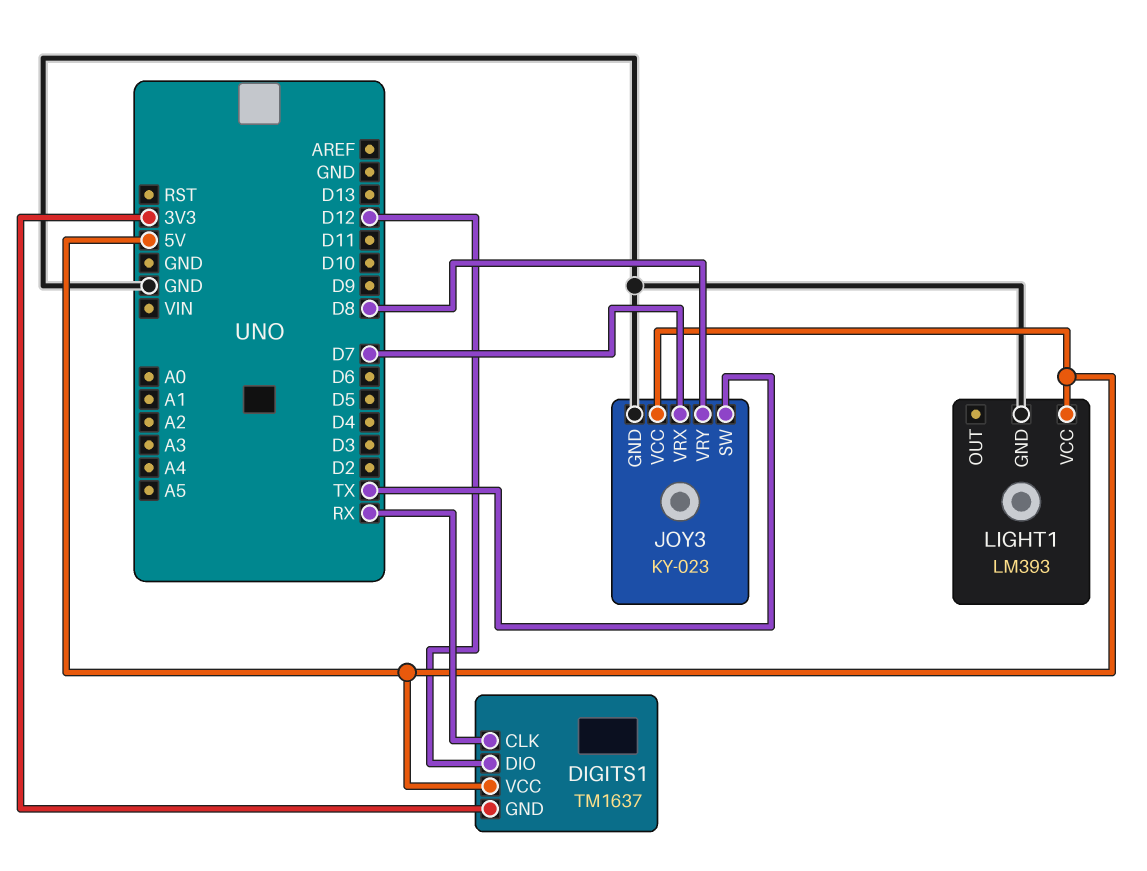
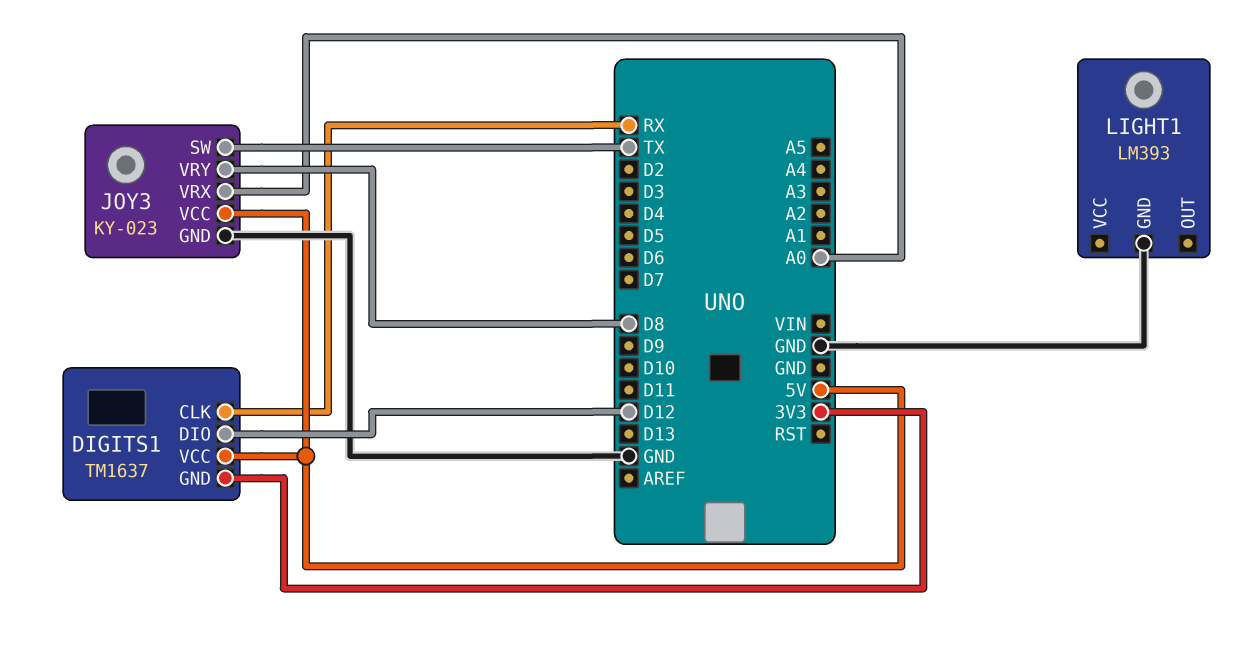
JOY3 pin VRX: D7 -> A0
LIGHT1 pin VCC: 5V -> none

